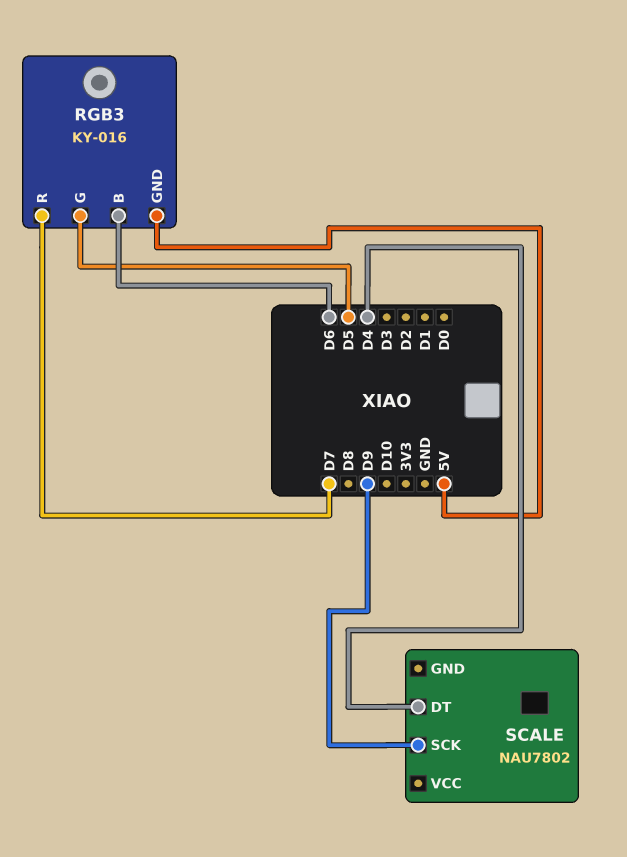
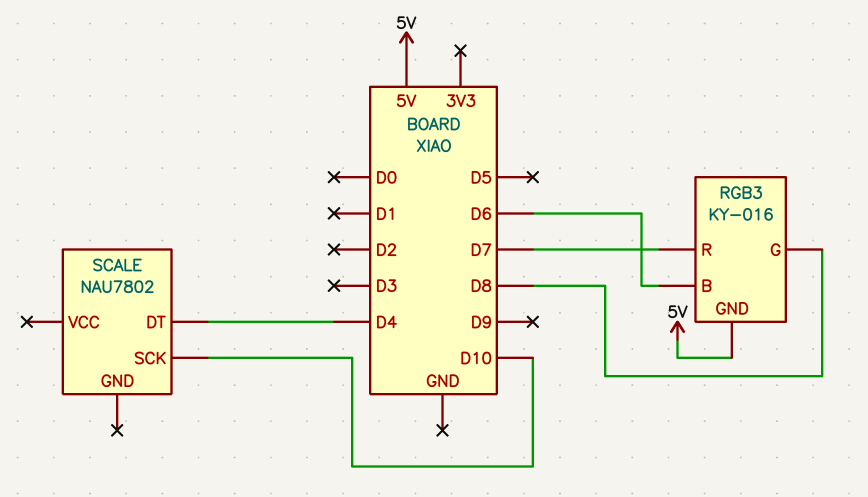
RGB3 pin G: D5 -> D8
SCALE pin SCK: D9 -> D10

